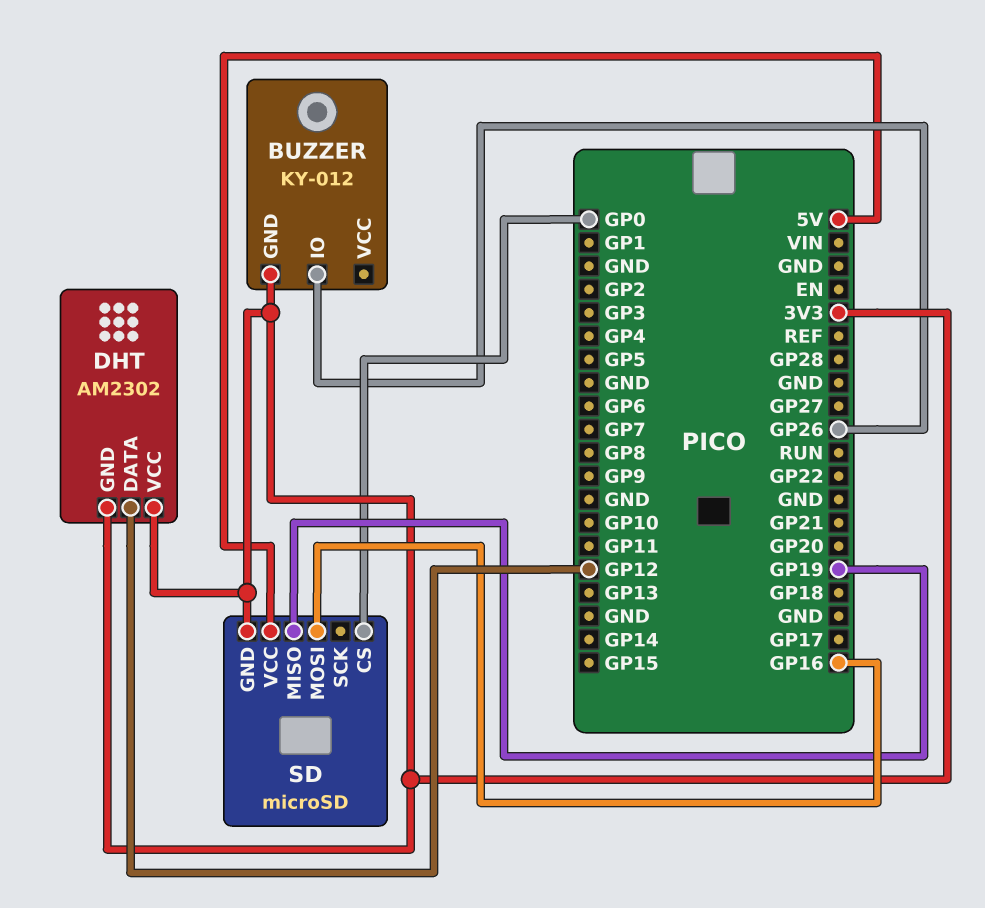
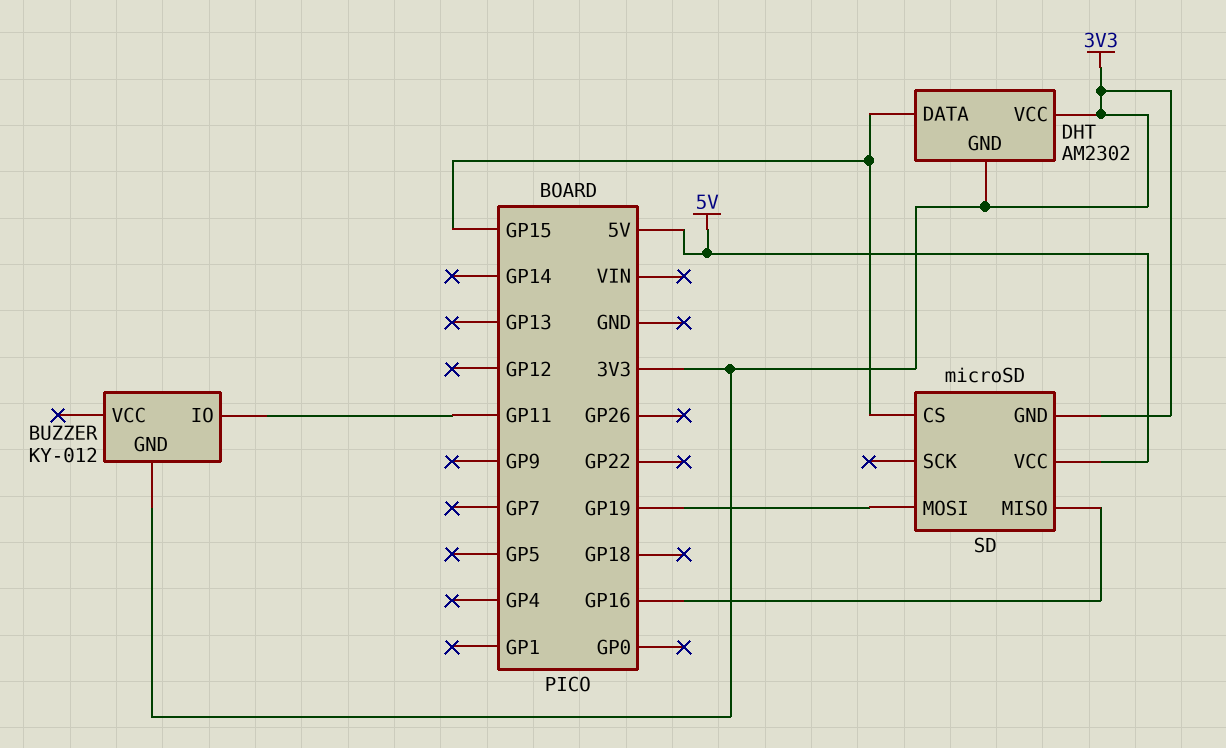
BUZZER pin IO: GP26 -> GP11
DHT pin DATA: GP12 -> GP15
SD pin CS: GP0 -> GP15
SD pin MISO: GP19 -> GP16
SD pin MOSI: GP16 -> GP19

